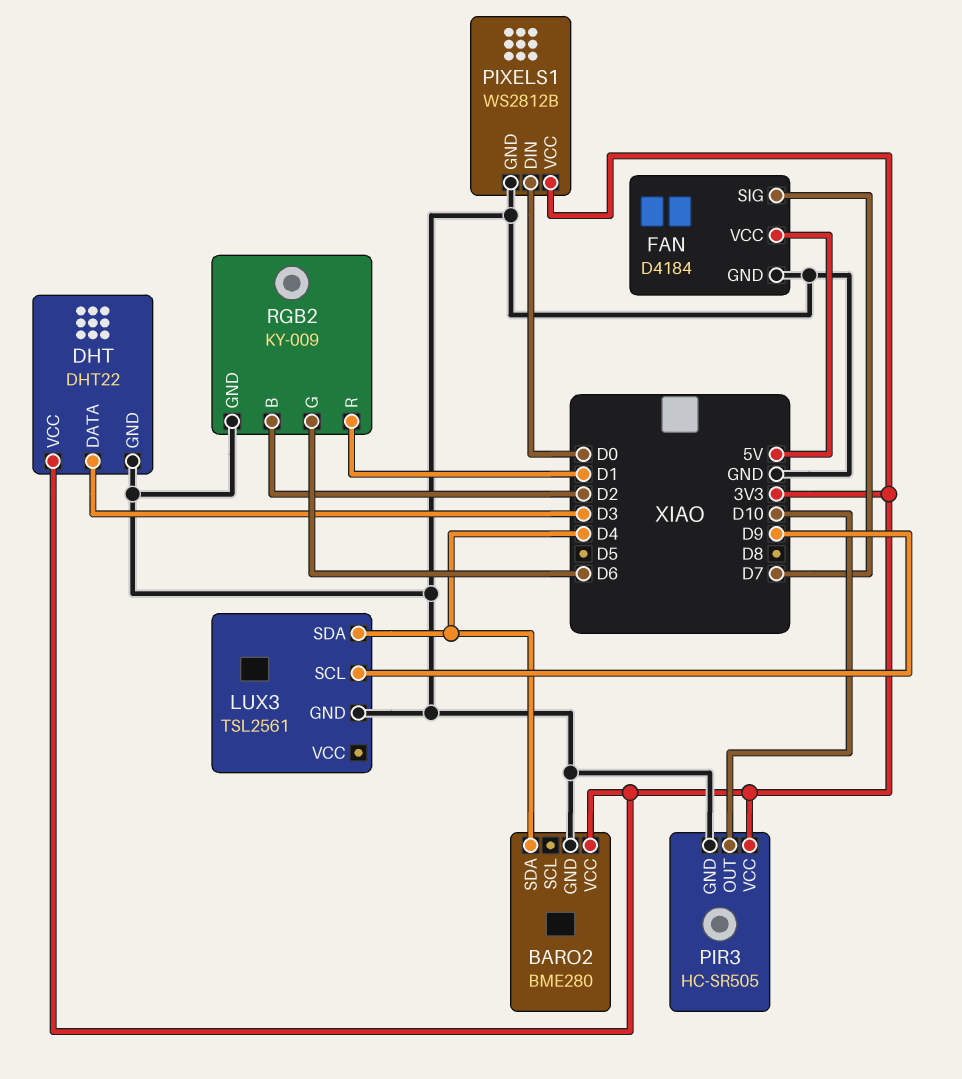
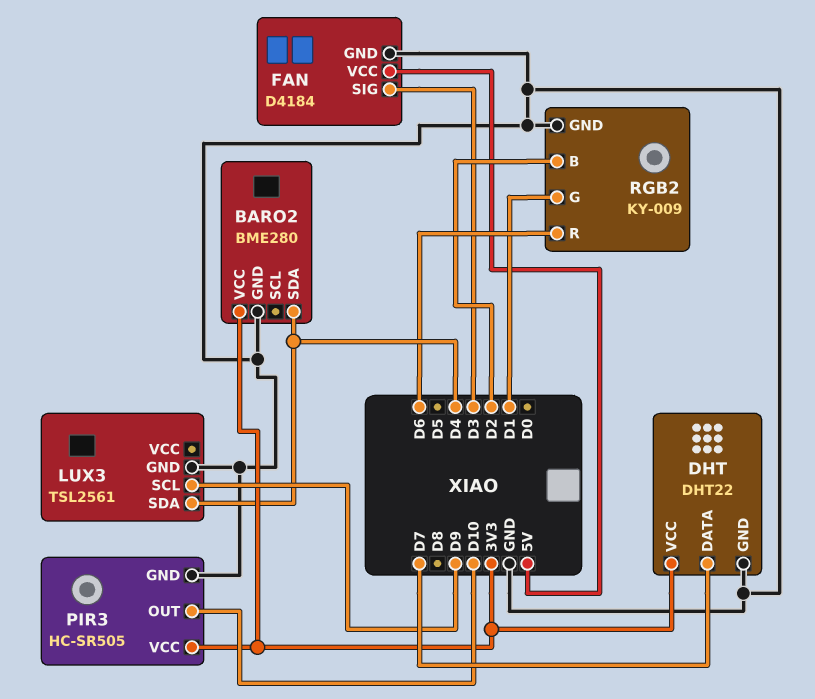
DHT pin DATA: D3 -> D7
FAN pin SIG: D7 -> D3
PIXELS1: WS2812B -> none
PIXELS1 pin DIN: D0 -> none
PIXELS1 pin GND: GND -> none
PIXELS1 pin VCC: 3V3 -> none
RGB2 pin G: D6 -> D1
RGB2 pin R: D1 -> D6

